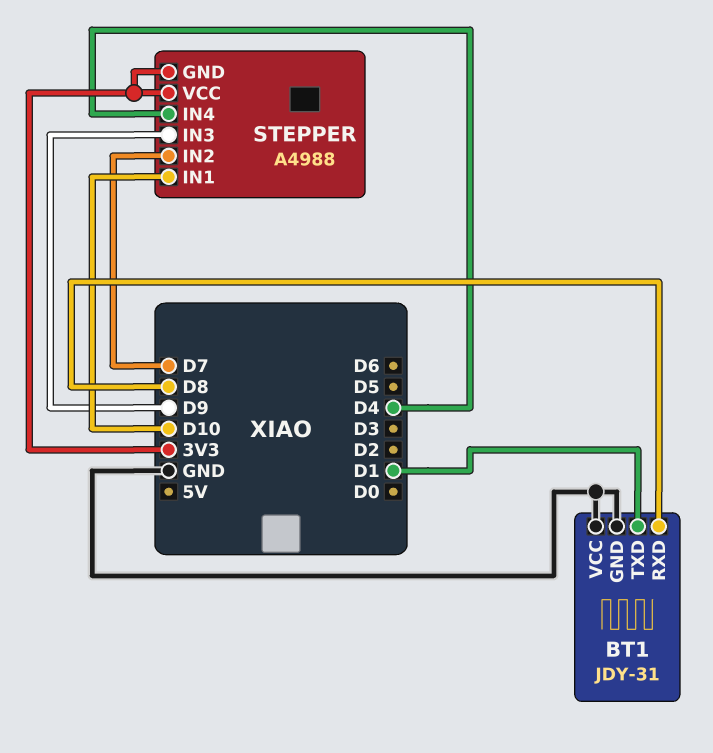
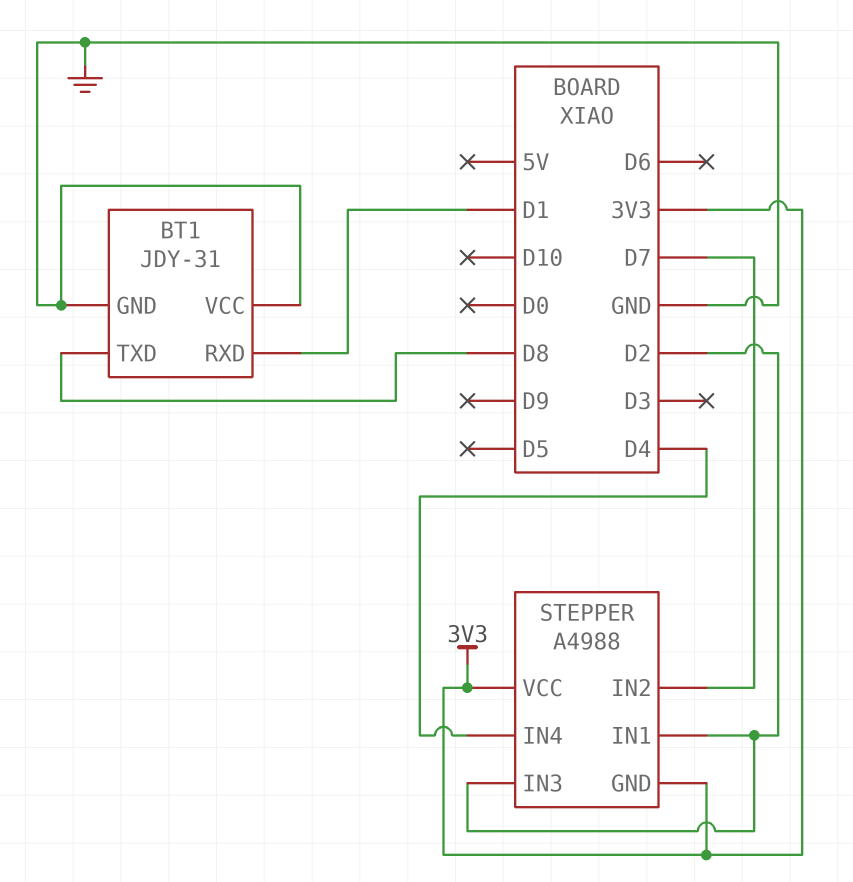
BT1 pin RXD: D8 -> D1
BT1 pin TXD: D1 -> D8
STEPPER pin IN1: D10 -> D2
STEPPER pin IN3: D9 -> D2

